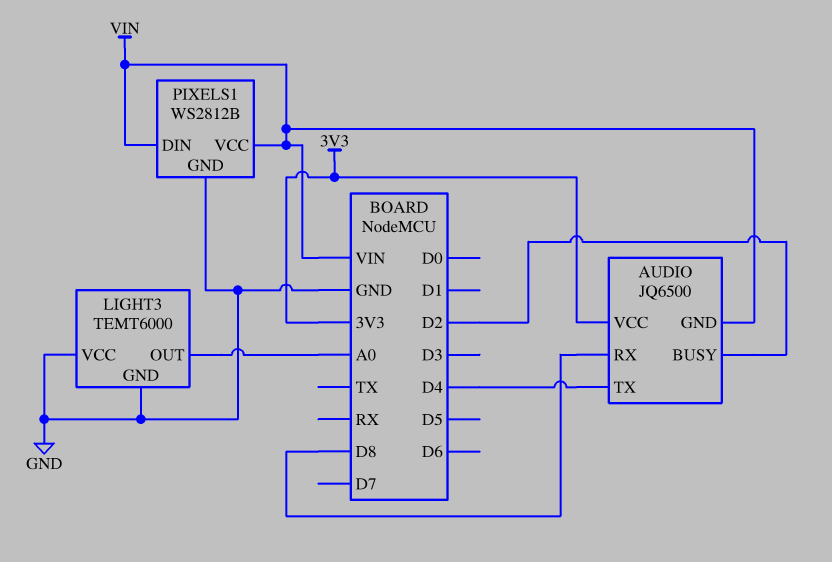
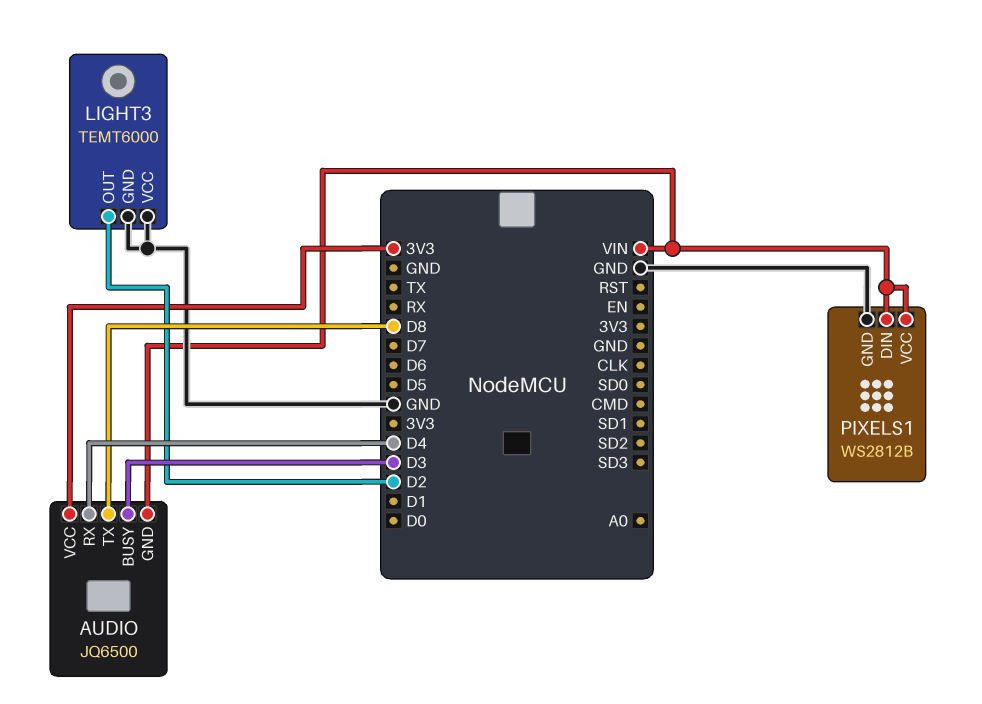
AUDIO pin BUSY: D2 -> D3
AUDIO pin RX: D8 -> D4
AUDIO pin TX: D4 -> D8
LIGHT3 pin OUT: A0 -> D2

